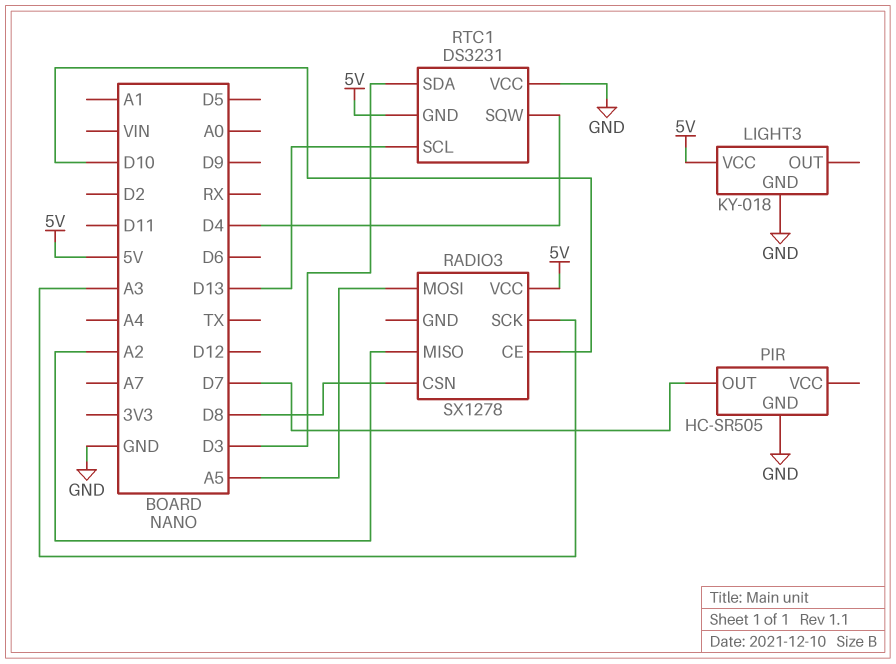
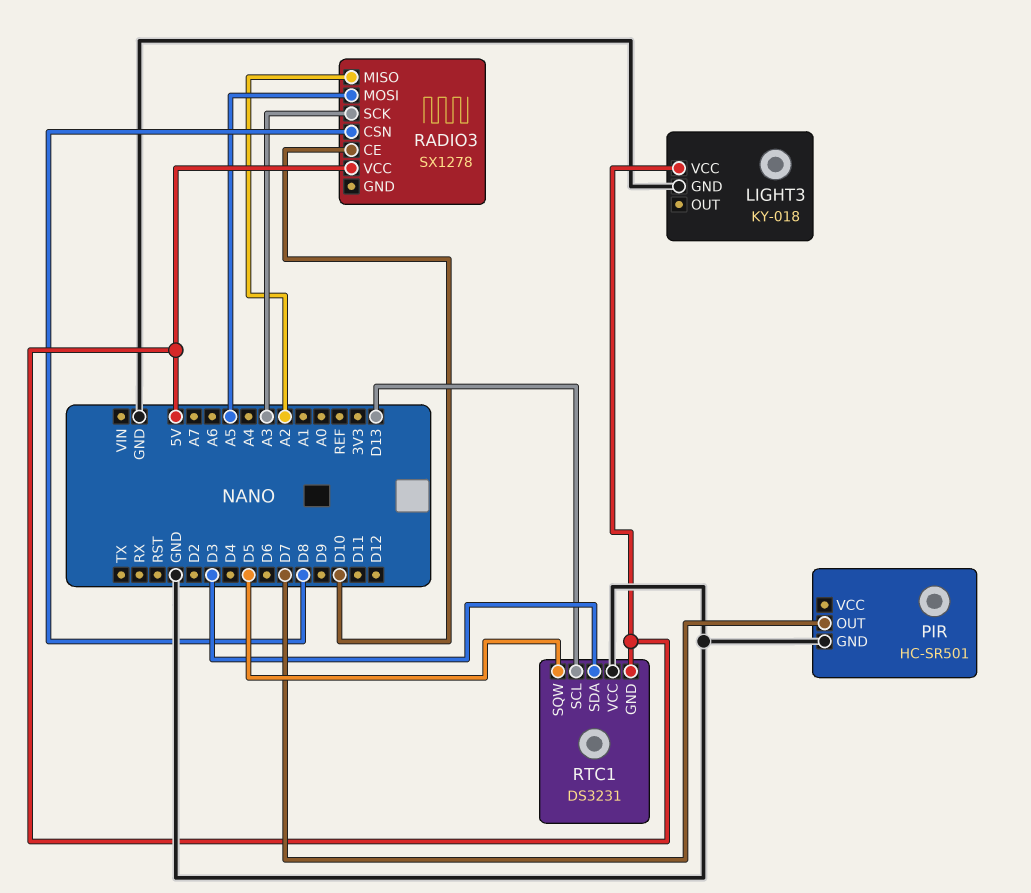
PIR: HC-SR505 -> HC-SR501
RTC1 pin SQW: D4 -> D5

